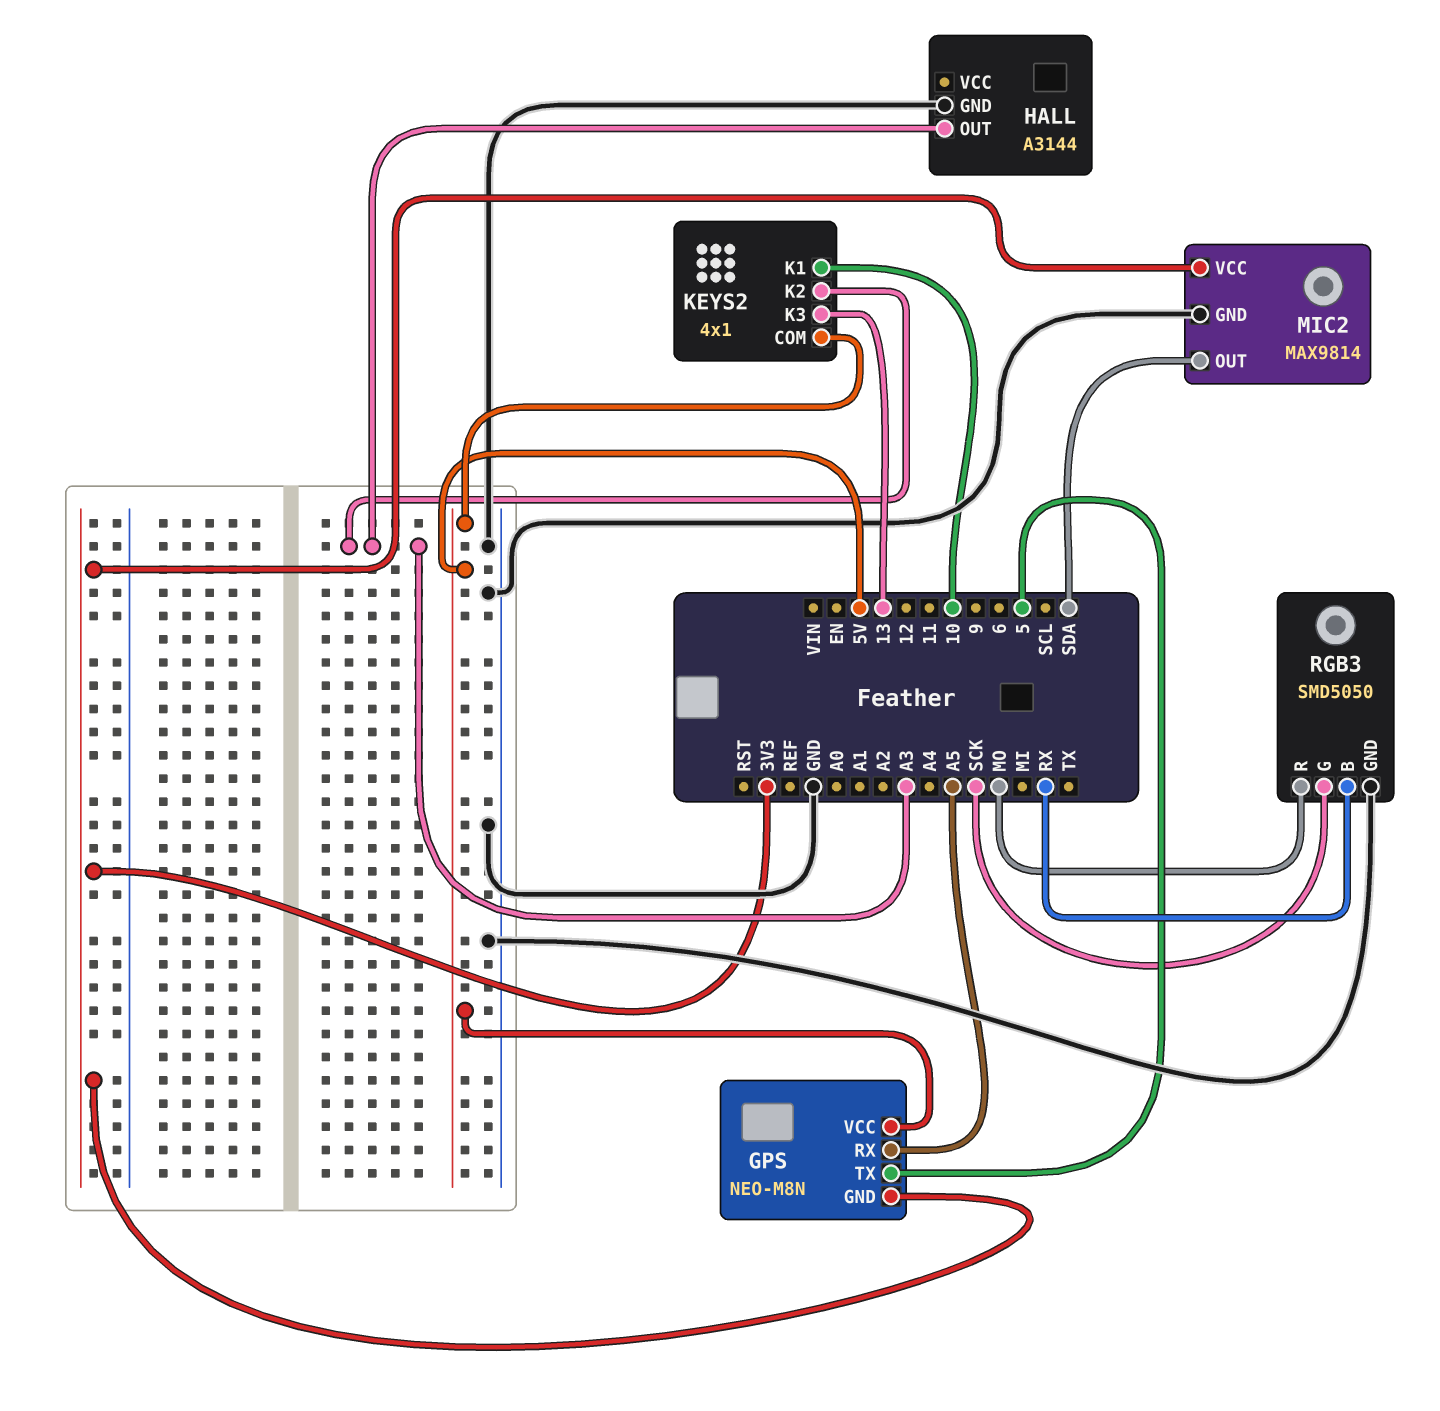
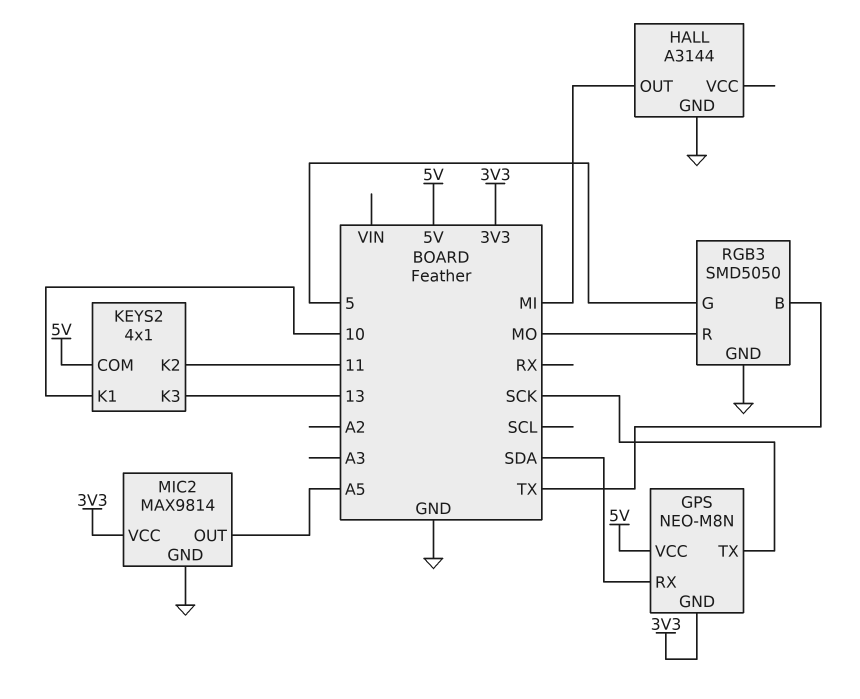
GPS pin RX: A5 -> SDA
GPS pin TX: 5 -> SCK
HALL pin OUT: A3 -> MI
KEYS2 pin K2: A3 -> 11
MIC2 pin OUT: SDA -> A5
RGB3 pin B: RX -> TX
RGB3 pin G: SCK -> 5

